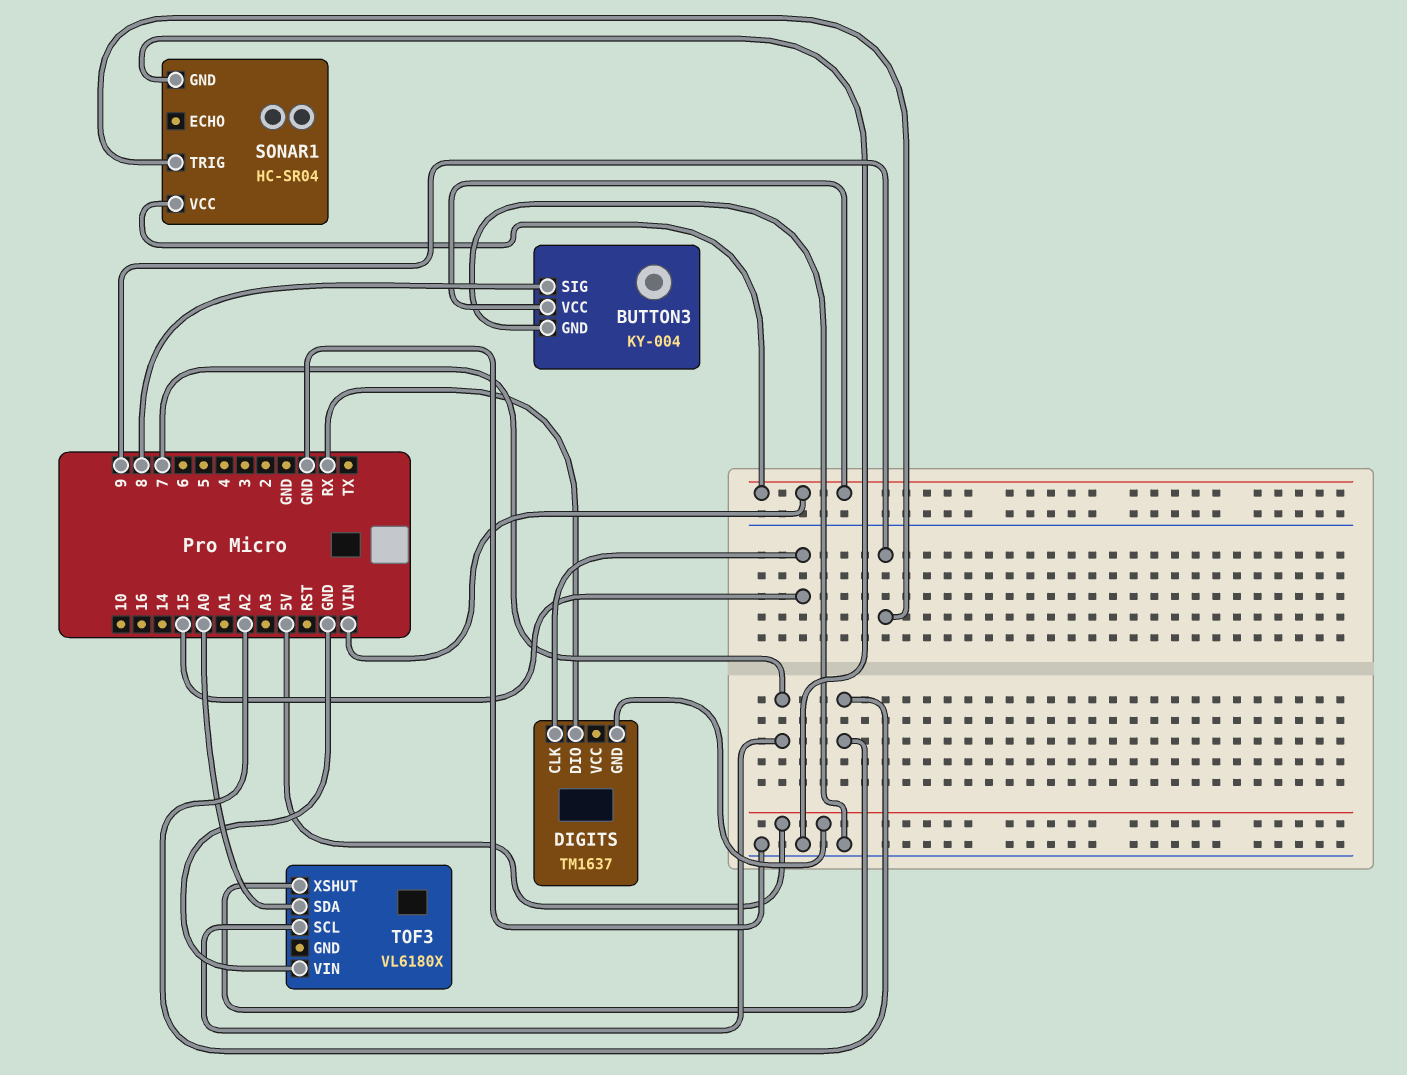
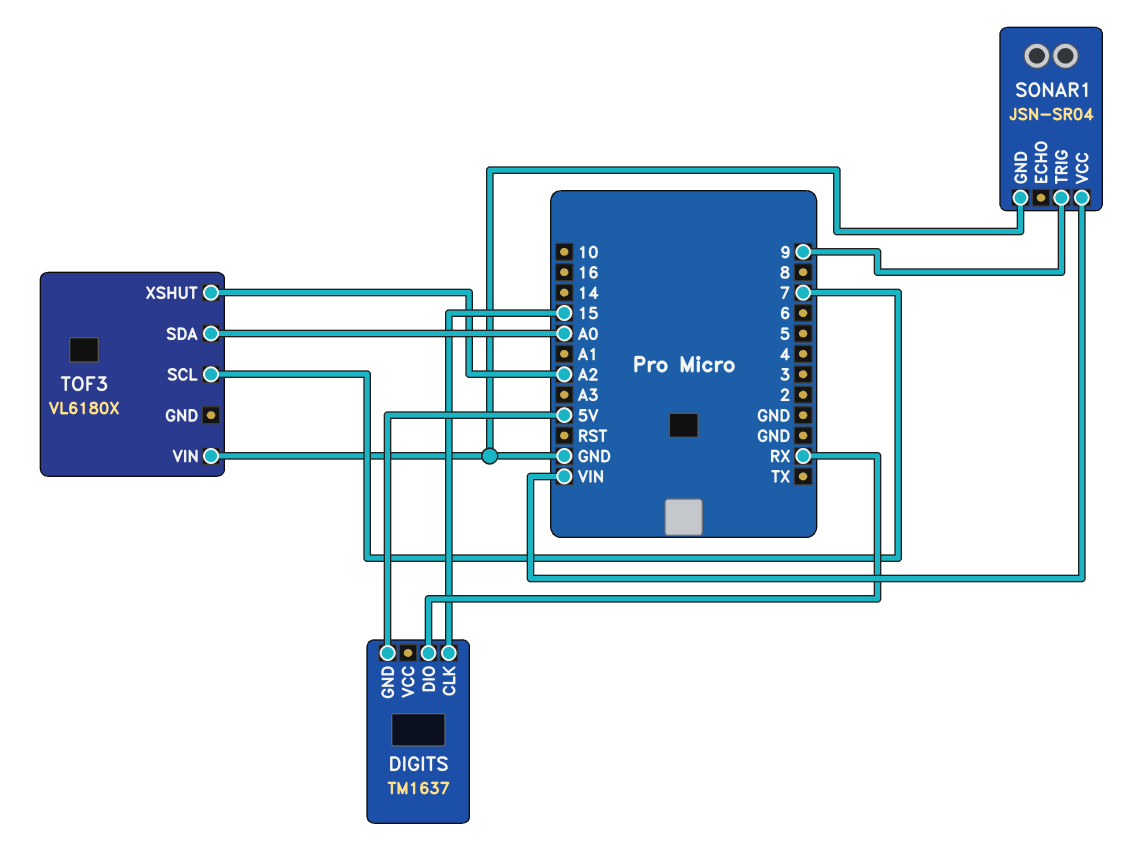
BUTTON3: KY-004 -> none
BUTTON3 pin GND: GND -> none
BUTTON3 pin SIG: 8 -> none
BUTTON3 pin VCC: VIN -> none
SONAR1: HC-SR04 -> JSN-SR04

